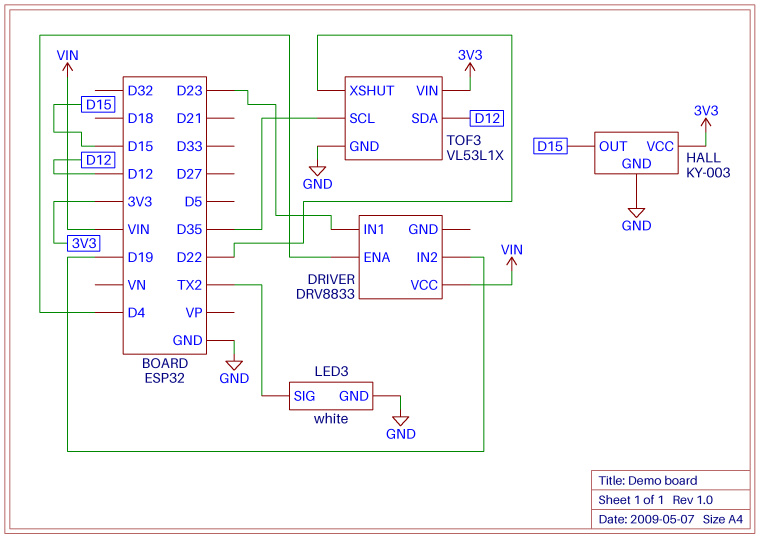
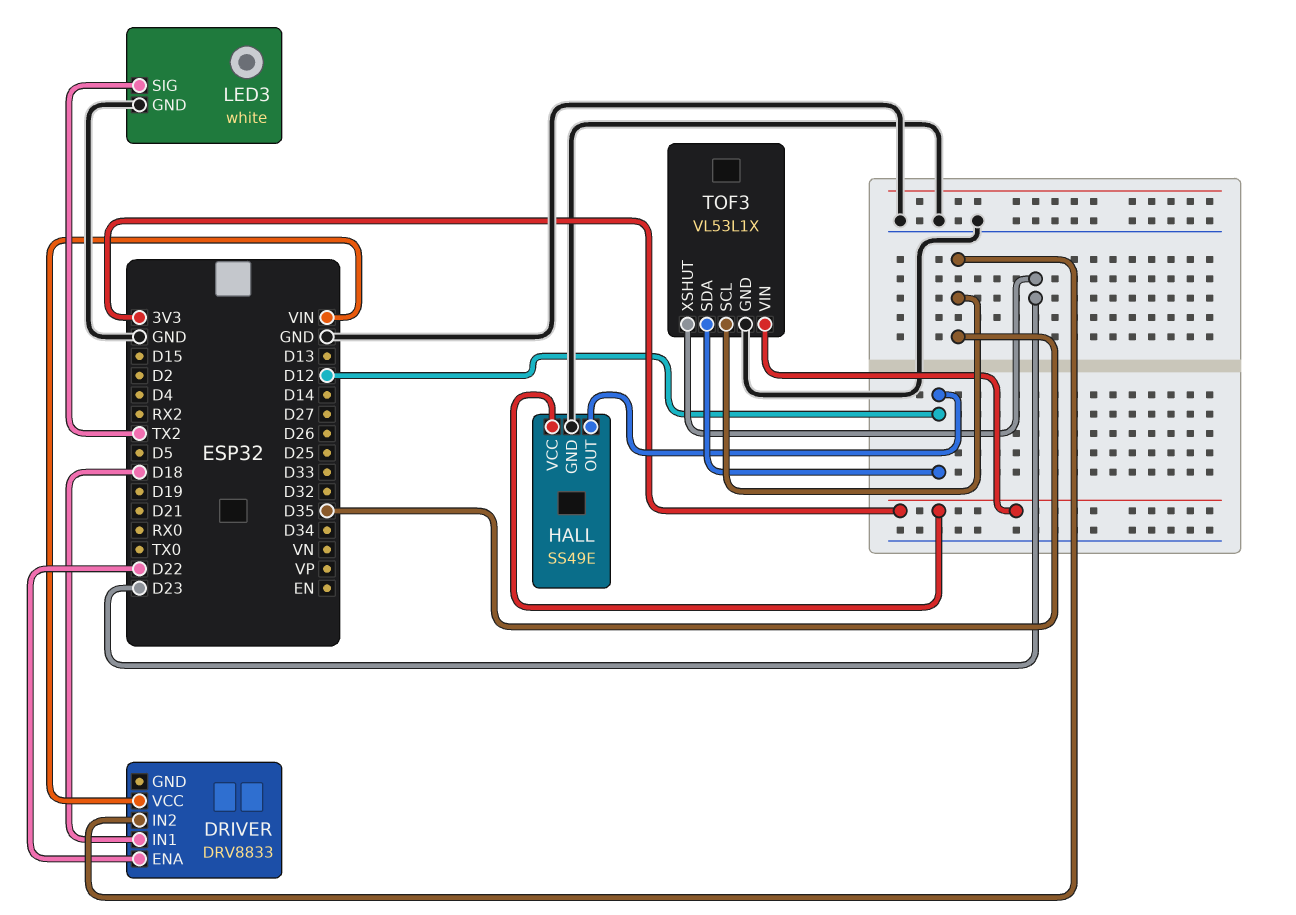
DRIVER pin ENA: D4 -> D22
DRIVER pin IN1: D23 -> D18
DRIVER pin IN2: D19 -> D35
HALL: KY-003 -> SS49E
HALL pin OUT: D15 -> D12
TOF3 pin XSHUT: D22 -> D23

